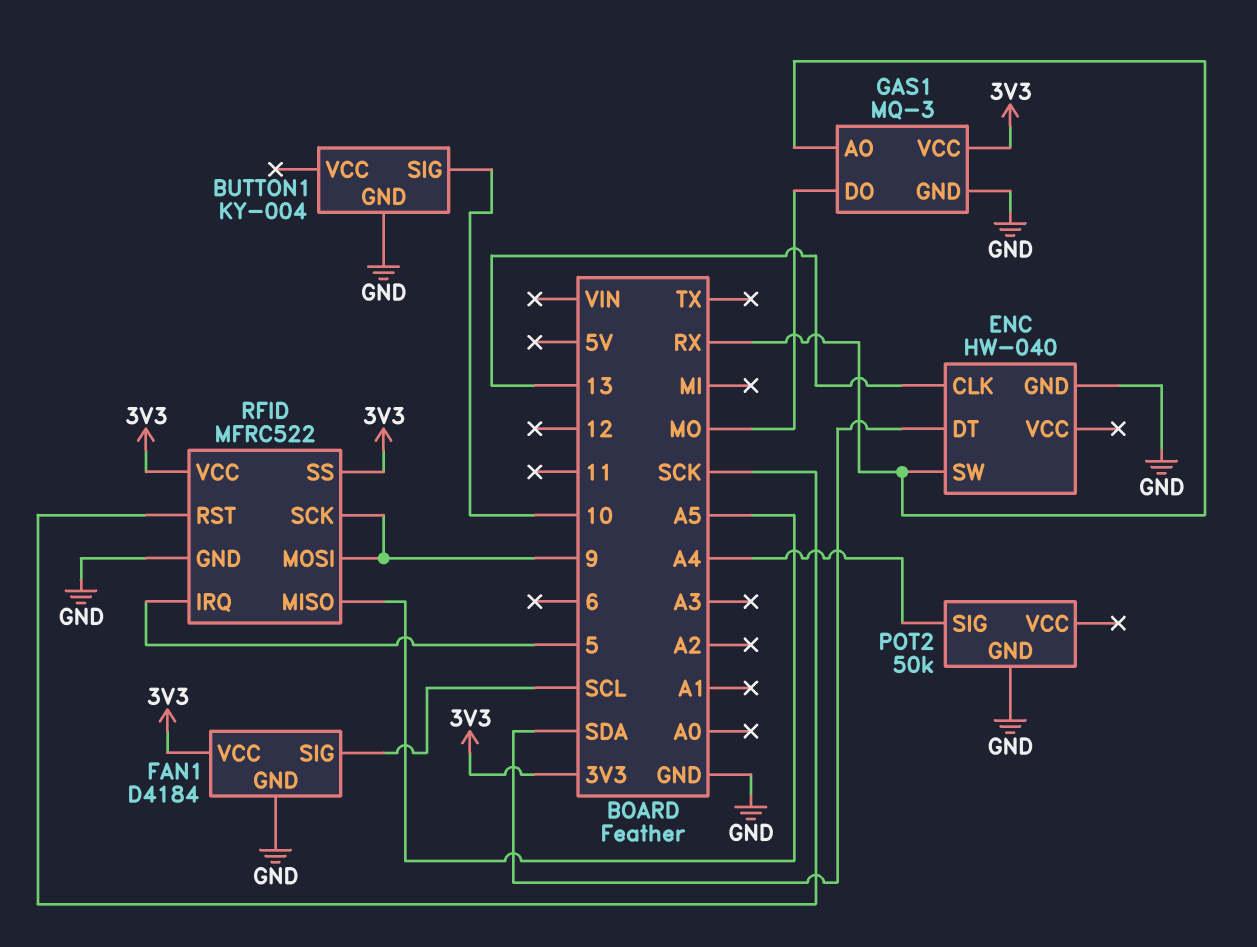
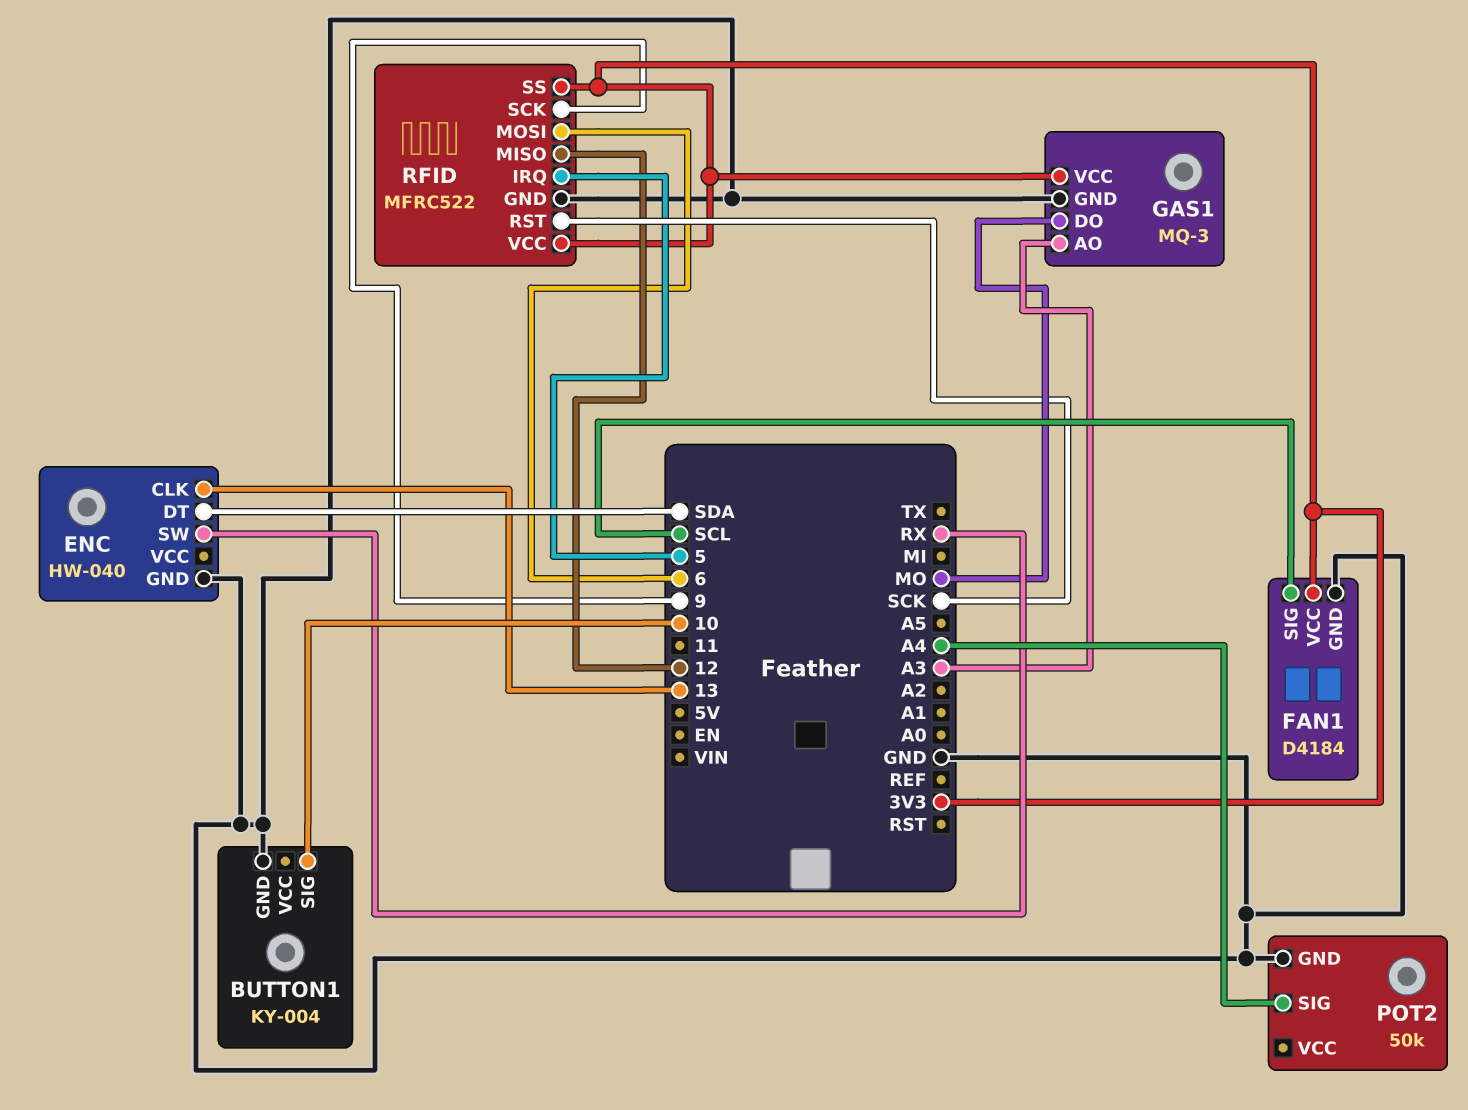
GAS1 pin AO: RX -> A3
RFID pin MISO: A5 -> 12
RFID pin MOSI: 9 -> 6

